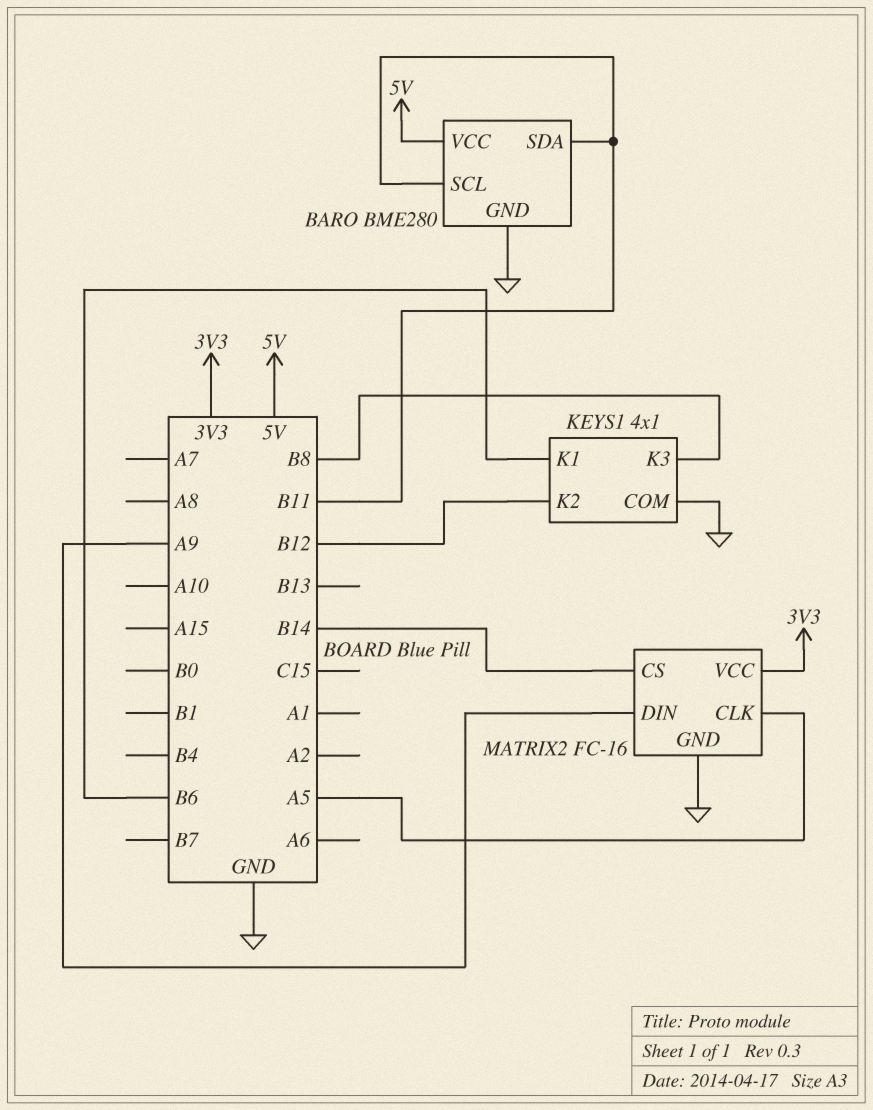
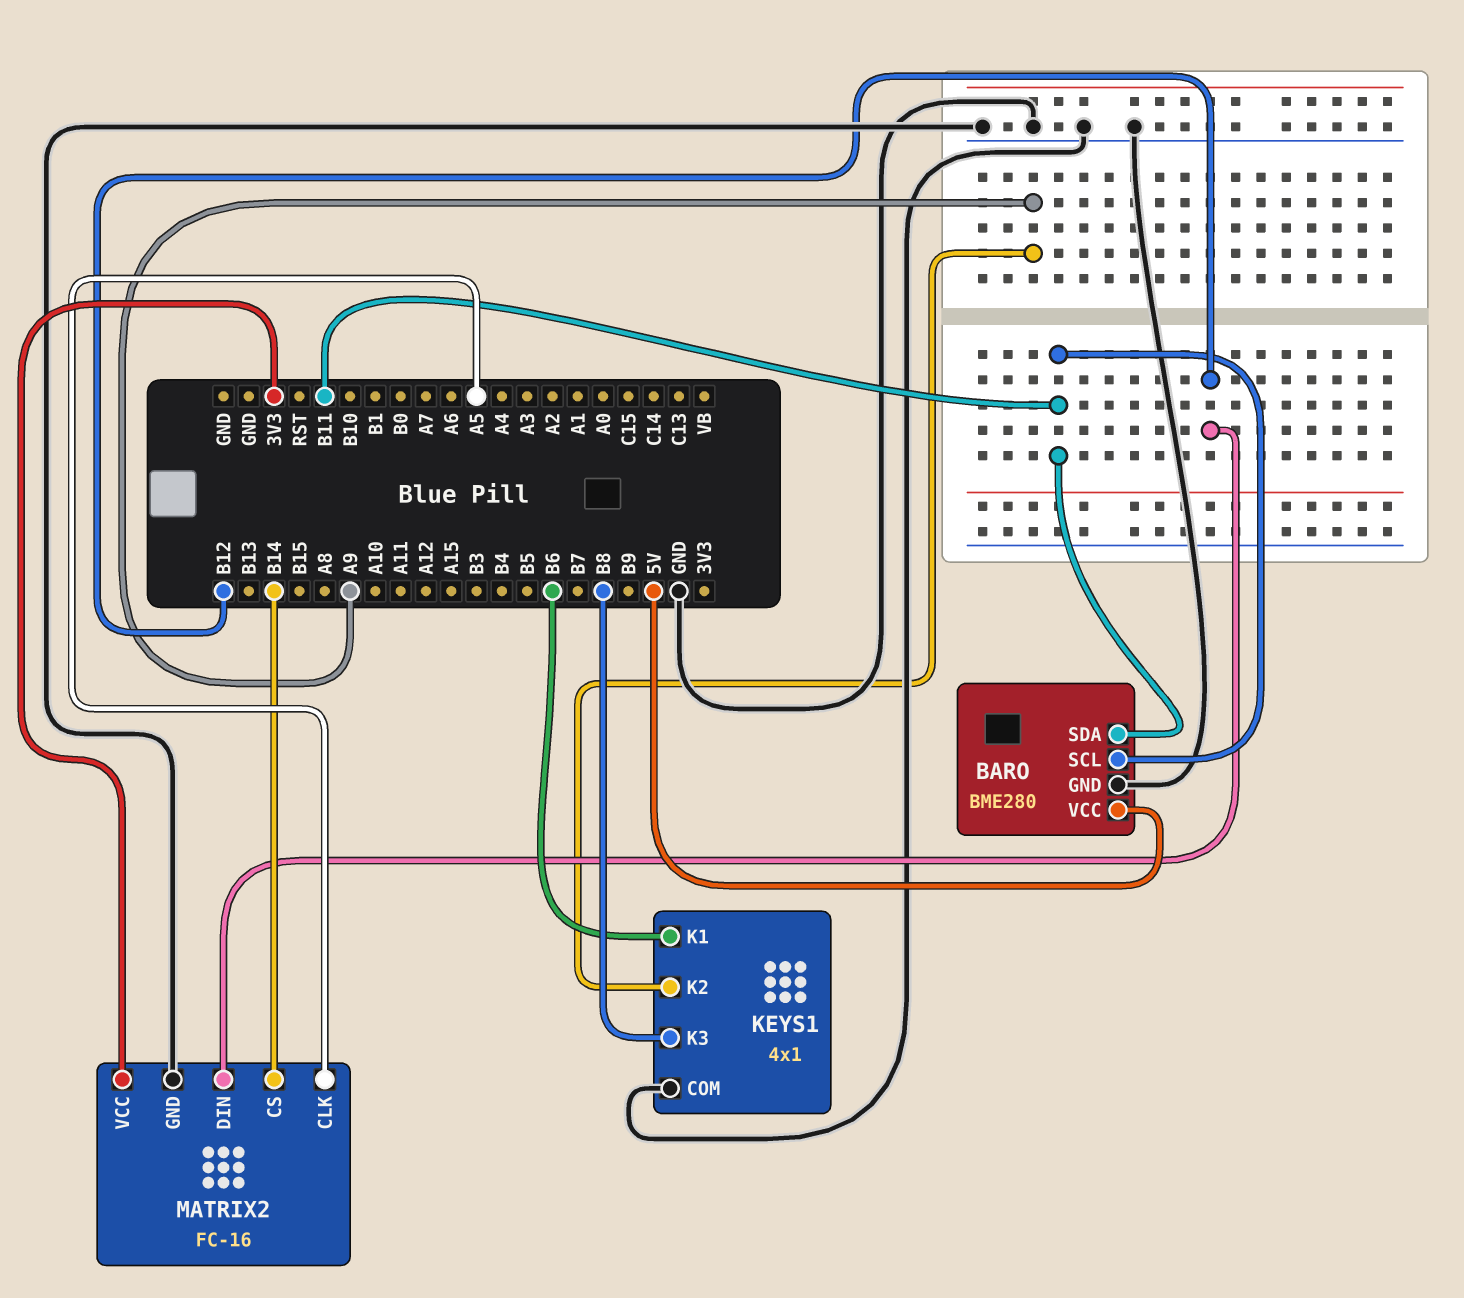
KEYS1 pin K2: B12 -> A9
MATRIX2 pin DIN: A9 -> B12

